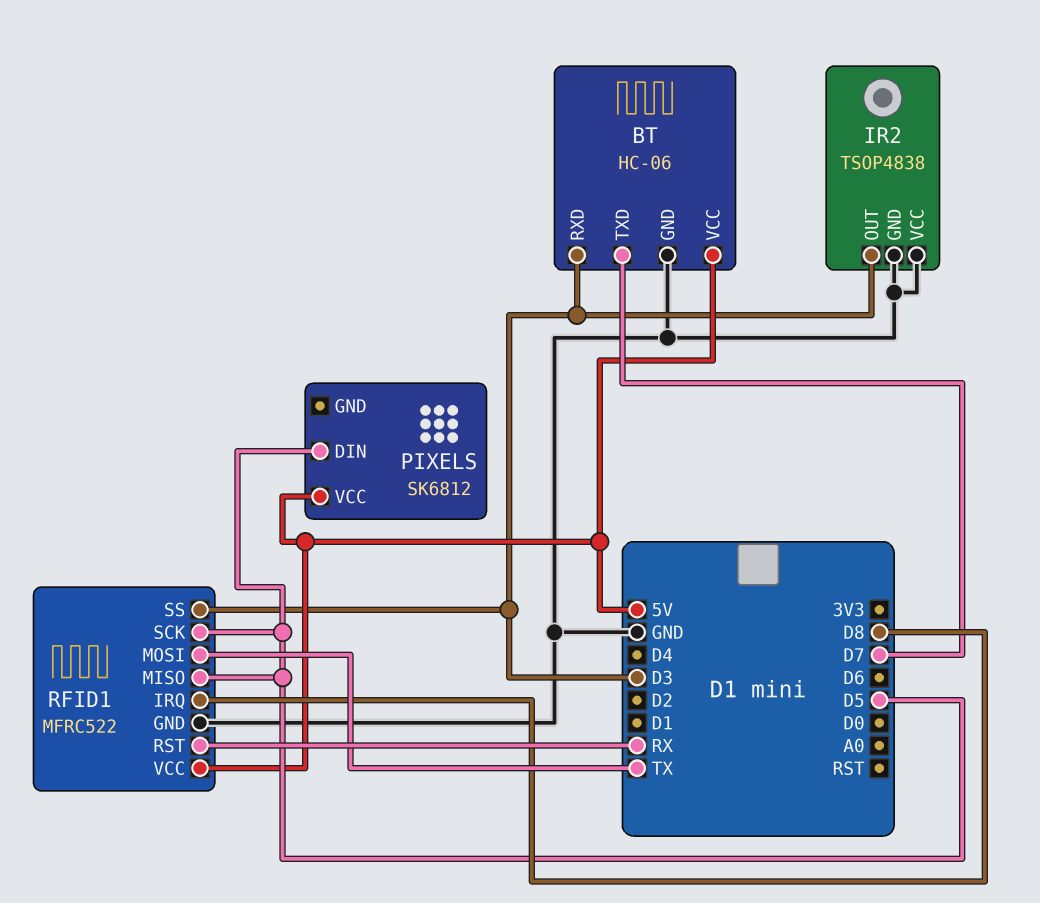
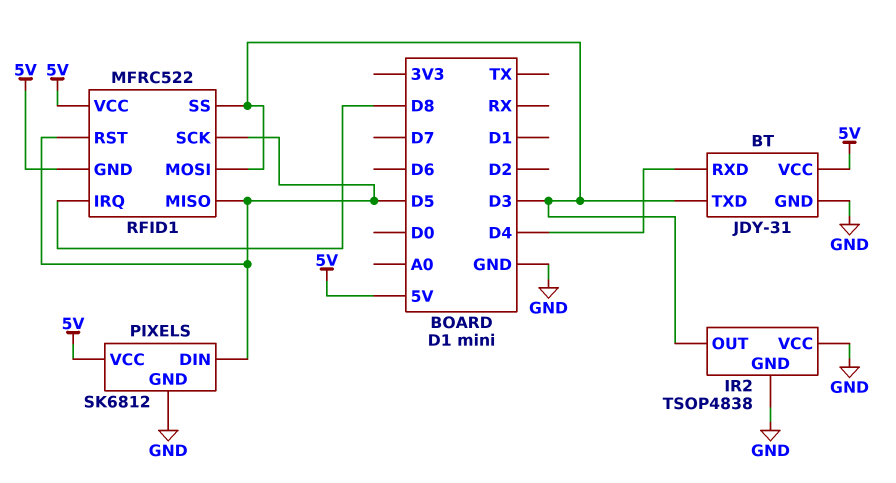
BT: HC-06 -> JDY-31
BT pin RXD: D3 -> D4
BT pin TXD: D7 -> D3
PIXELS pin GND: none -> GND
RFID1 pin GND: GND -> 5V
RFID1 pin MOSI: TX -> D3
RFID1 pin RST: RX -> D5

